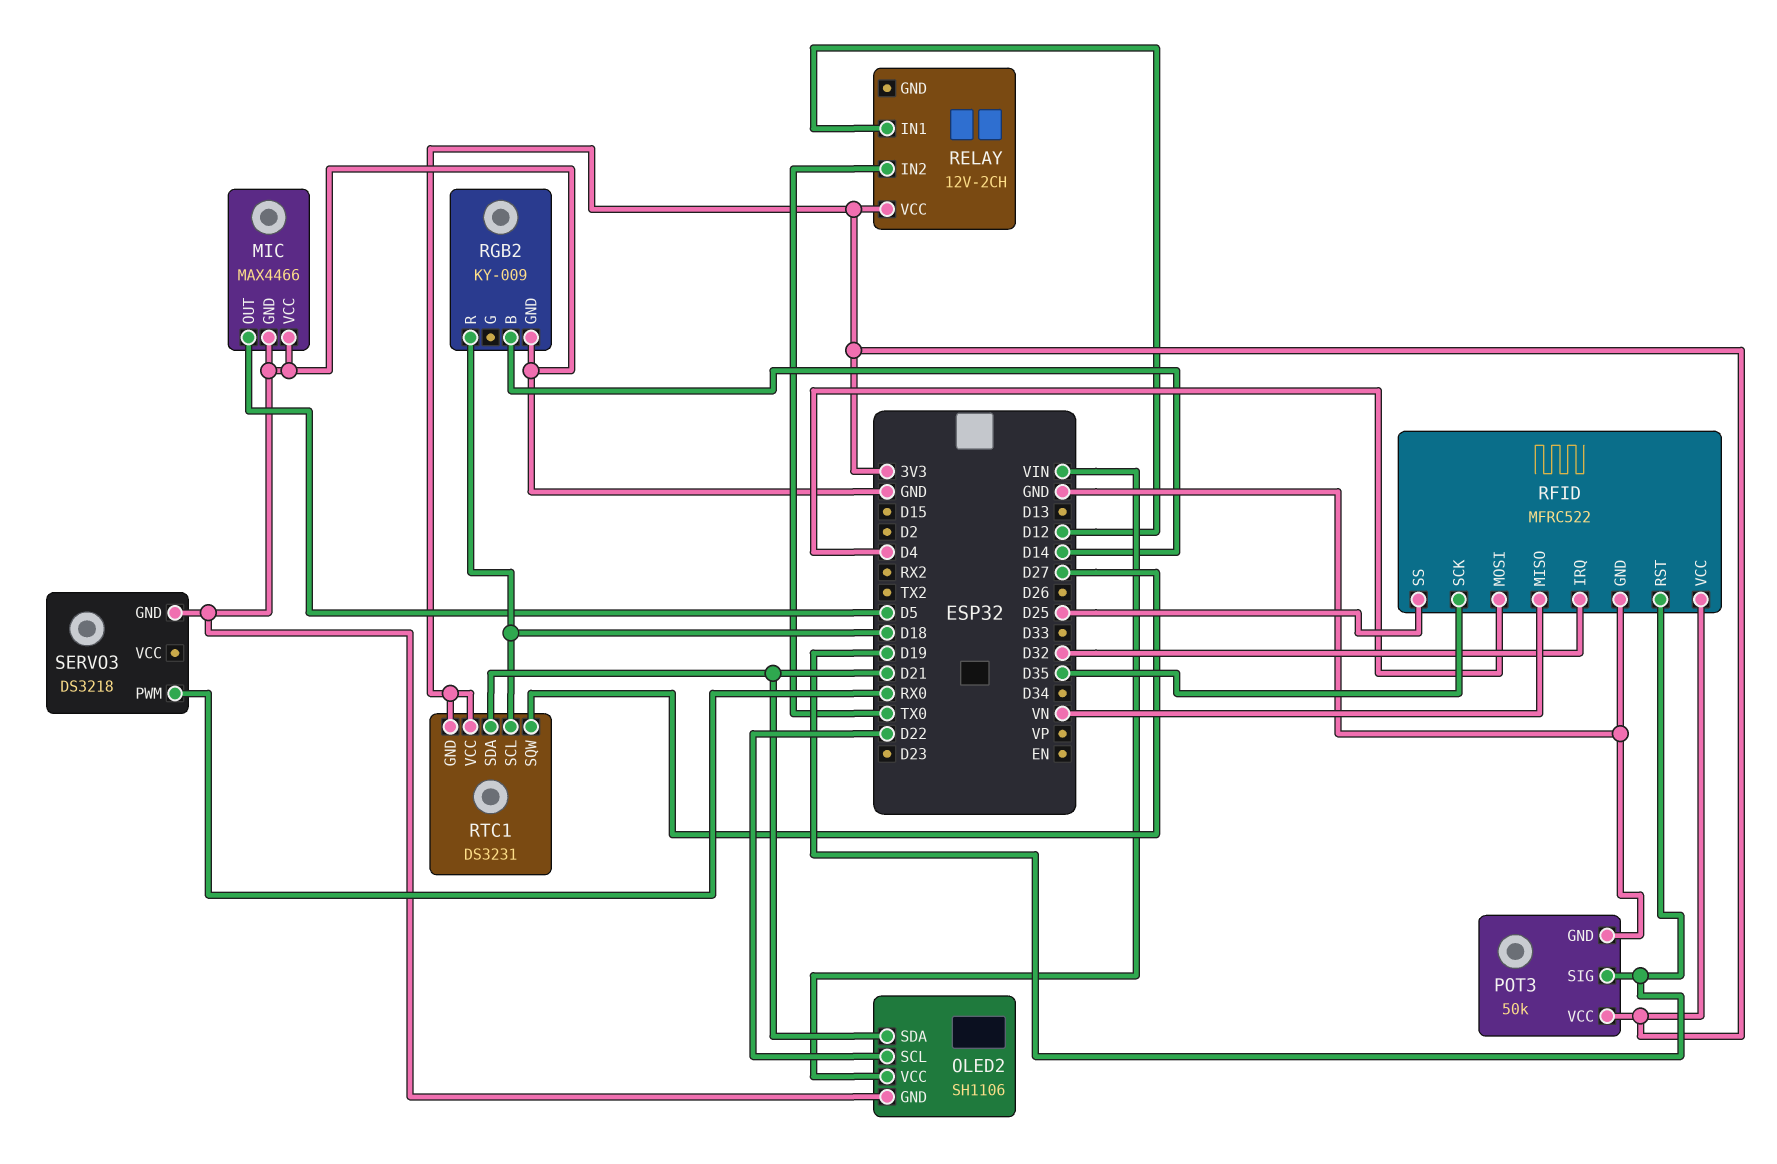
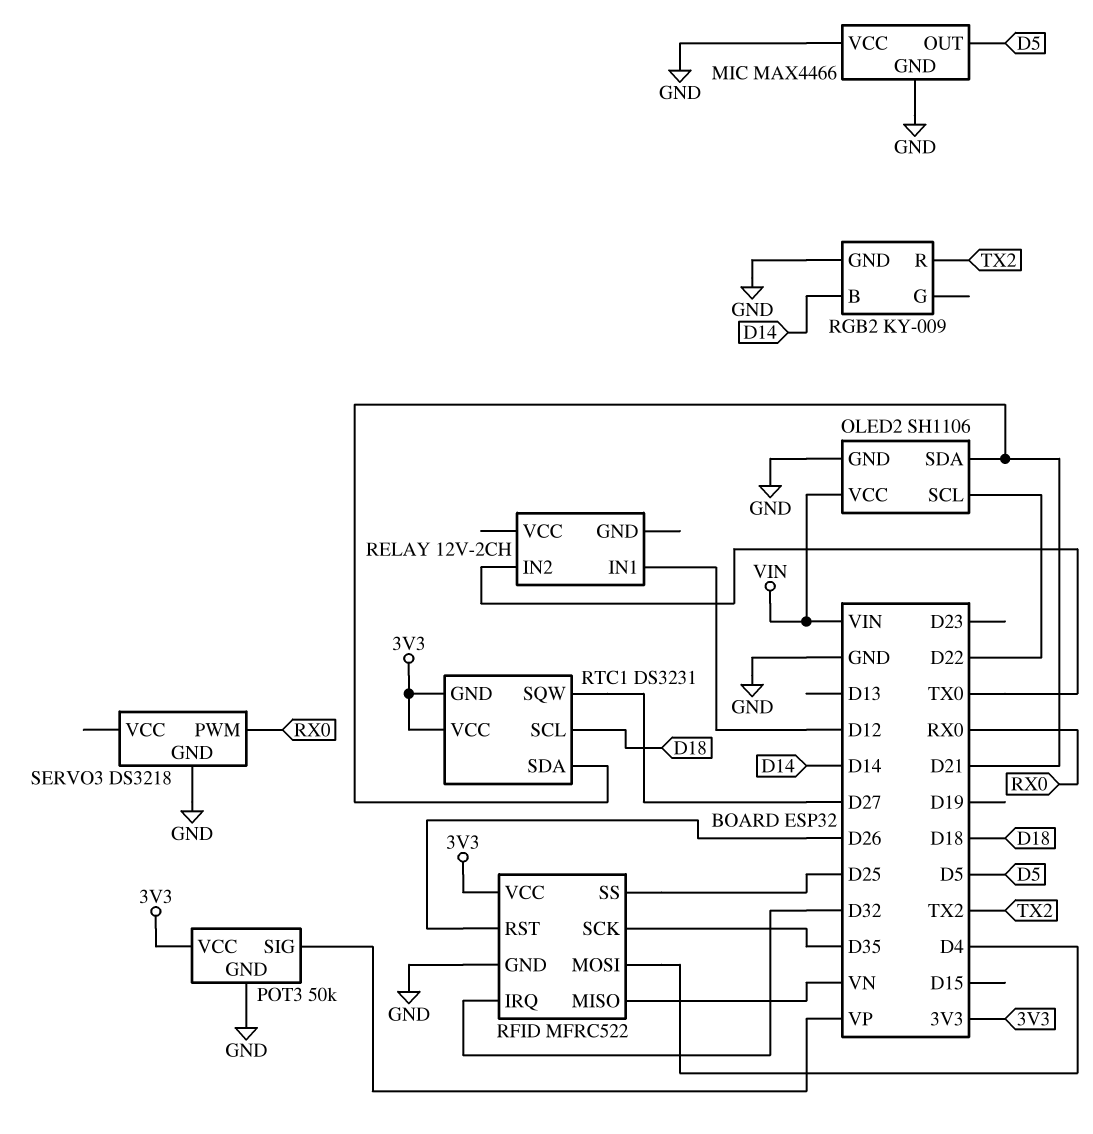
POT3 pin SIG: D19 -> VP
RELAY pin VCC: 3V3 -> none
RFID pin RST: D19 -> D26
RGB2 pin R: D18 -> TX2

